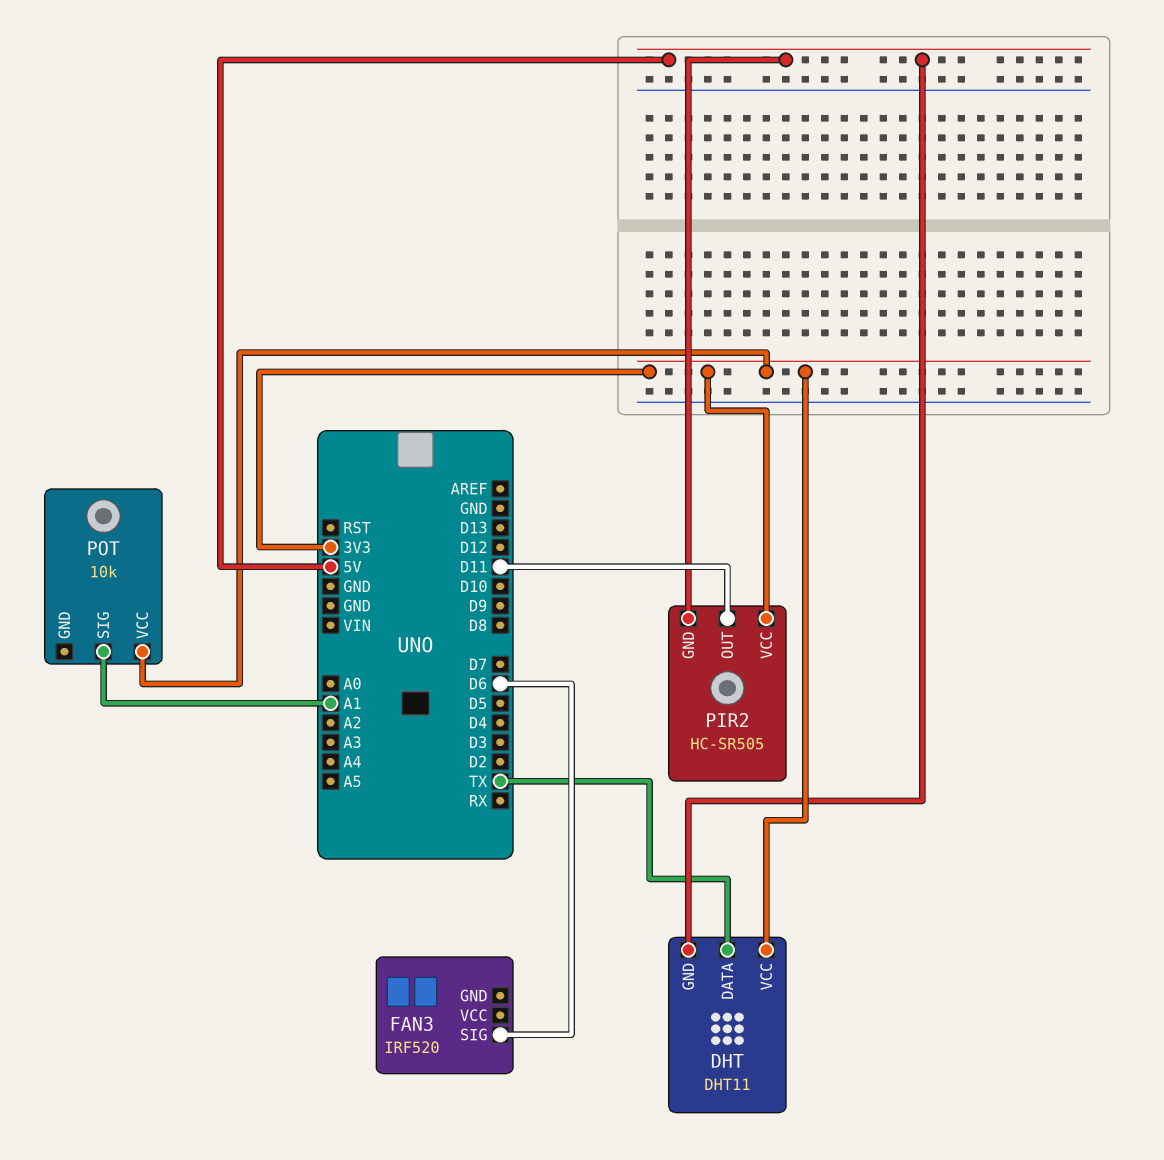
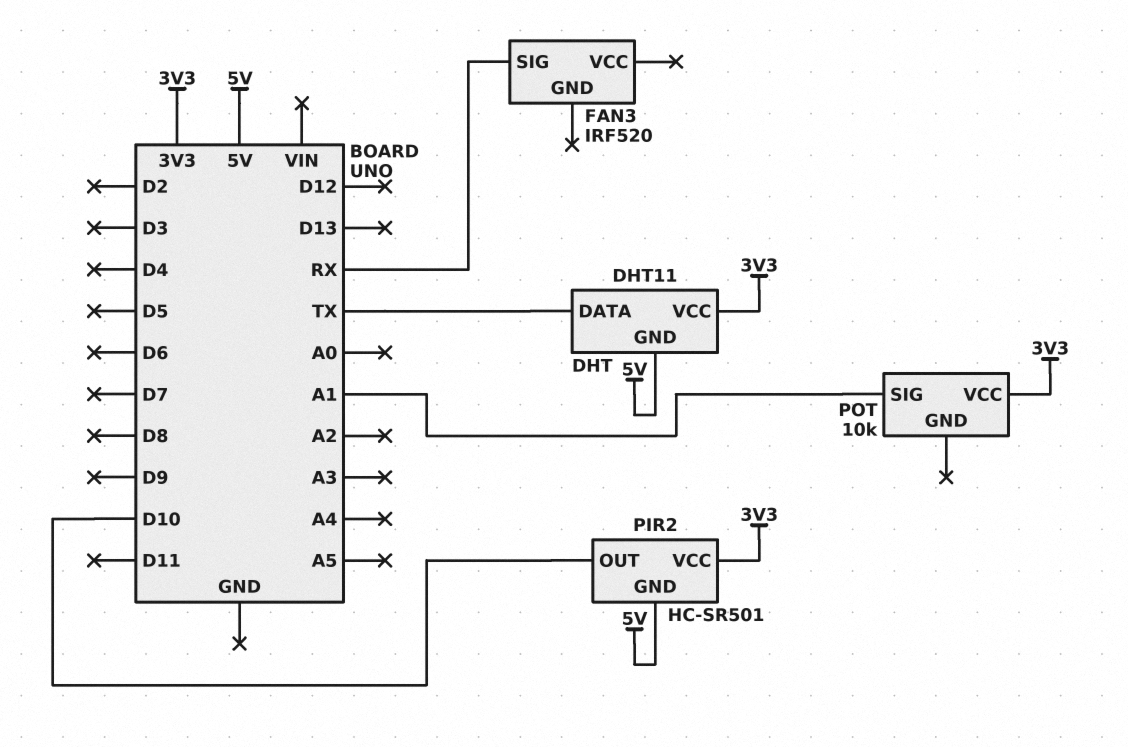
FAN3 pin SIG: D6 -> RX
PIR2: HC-SR505 -> HC-SR501
PIR2 pin OUT: D11 -> D10

